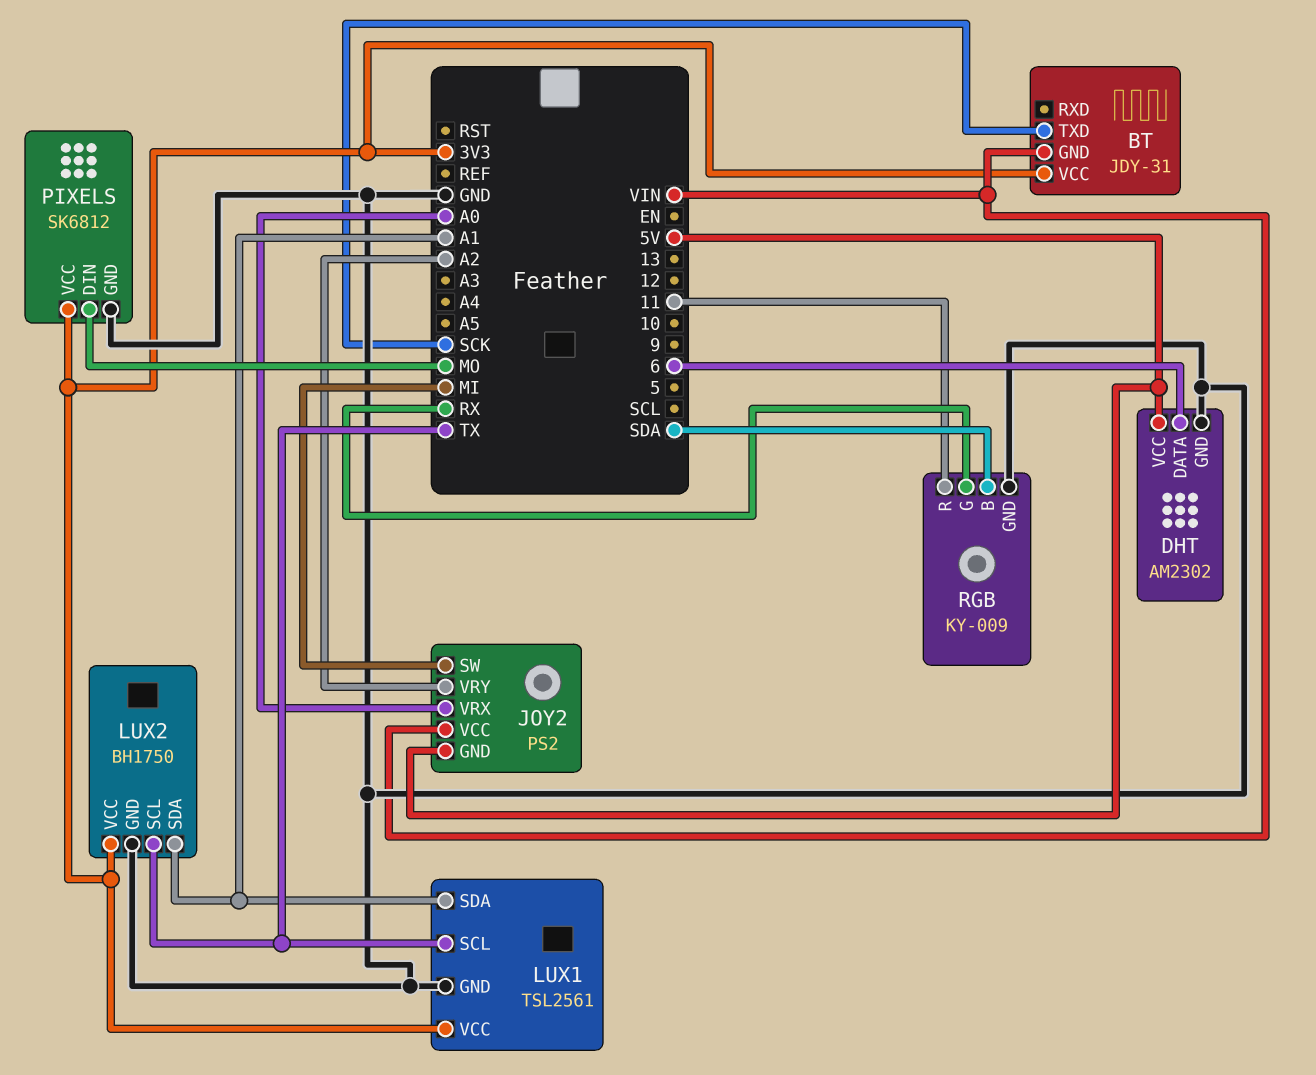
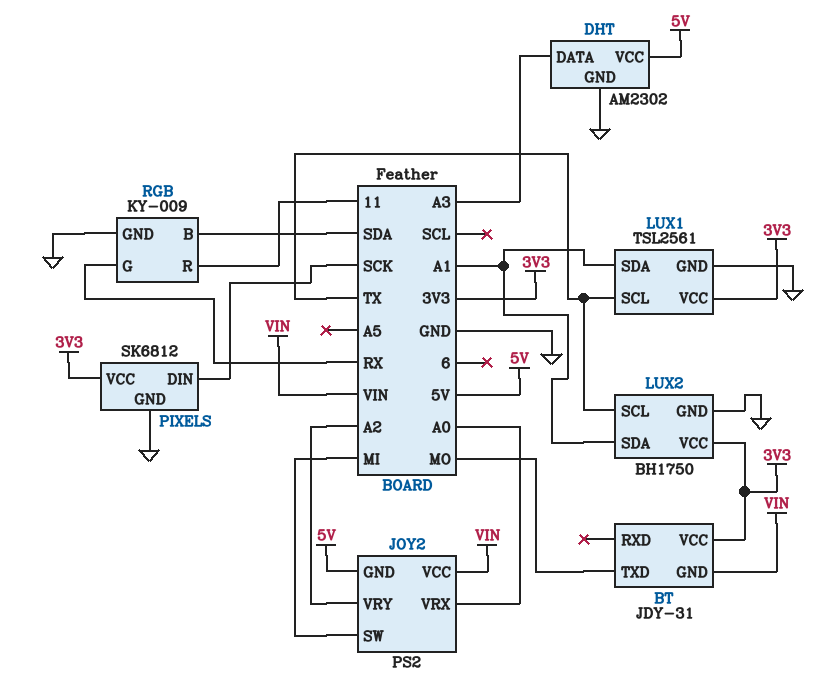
BT pin TXD: SCK -> MO
DHT pin DATA: 6 -> A3
PIXELS pin DIN: MO -> SCK

